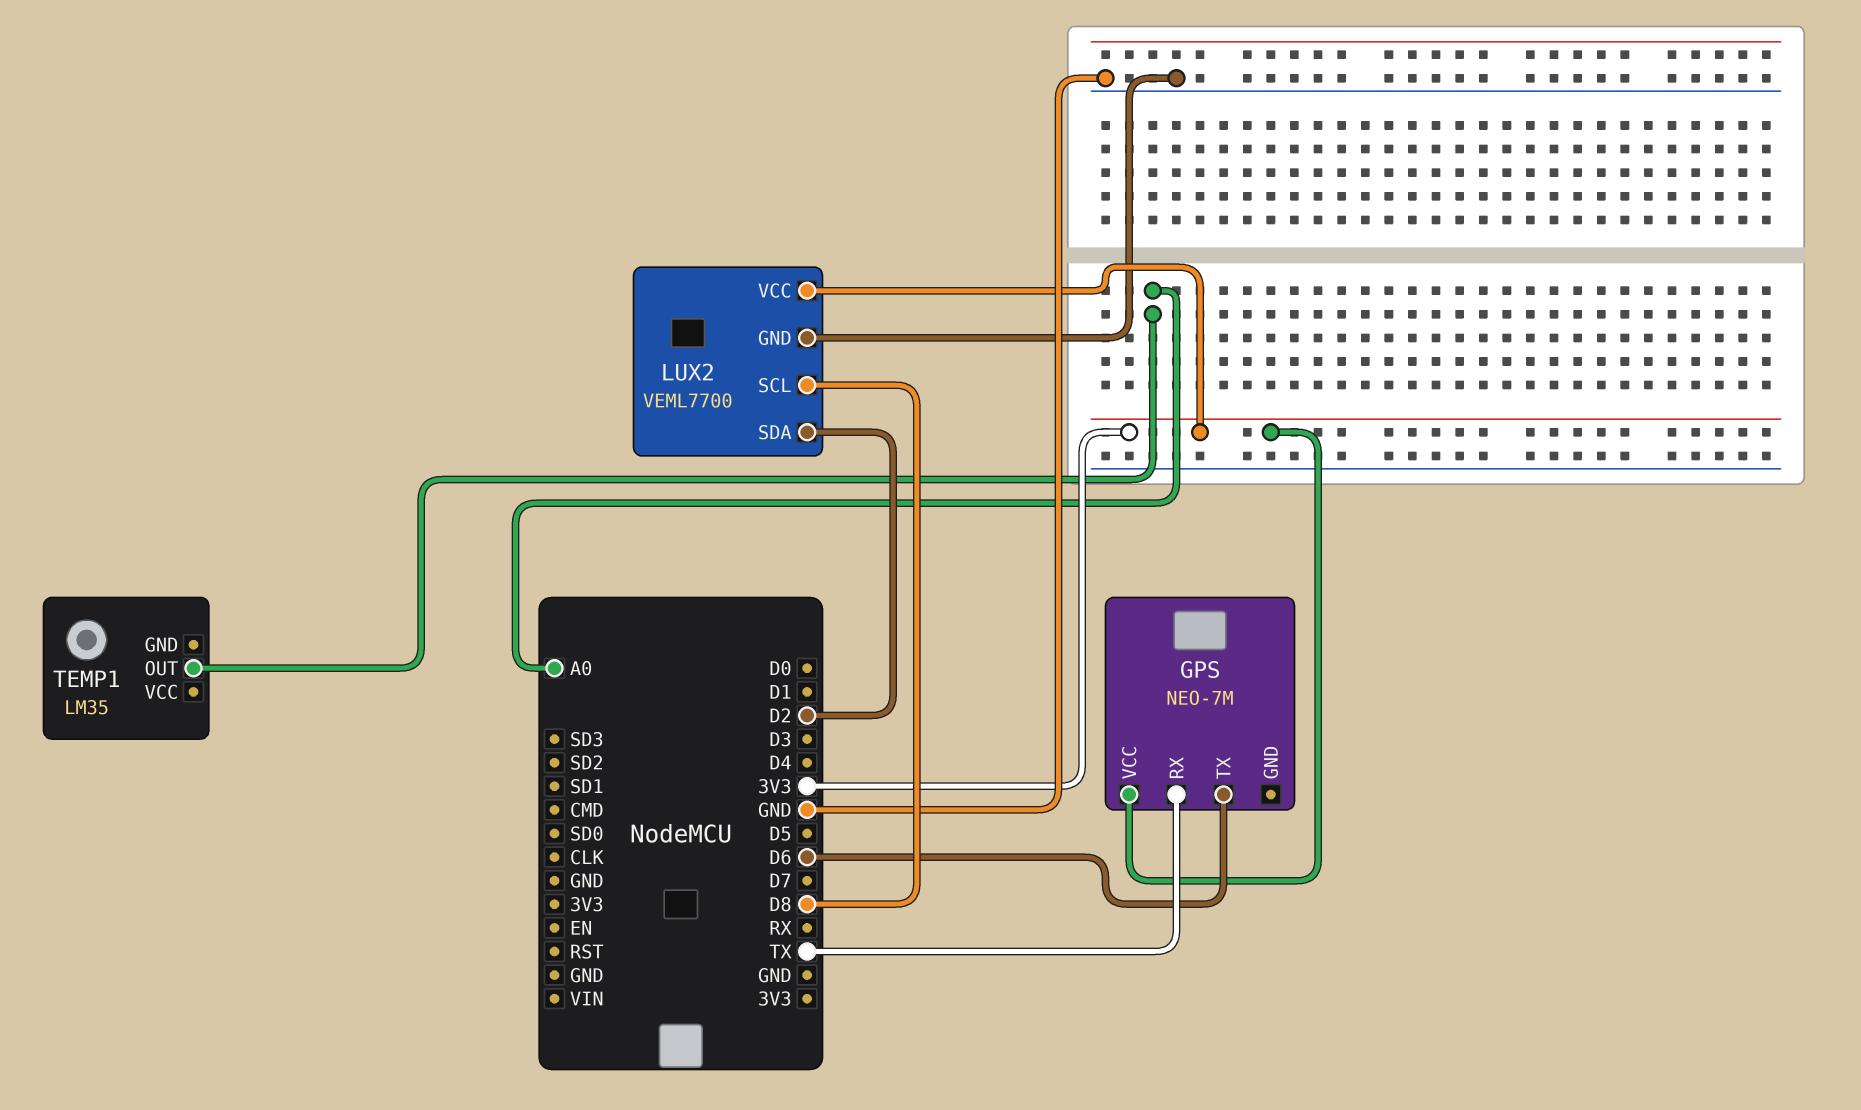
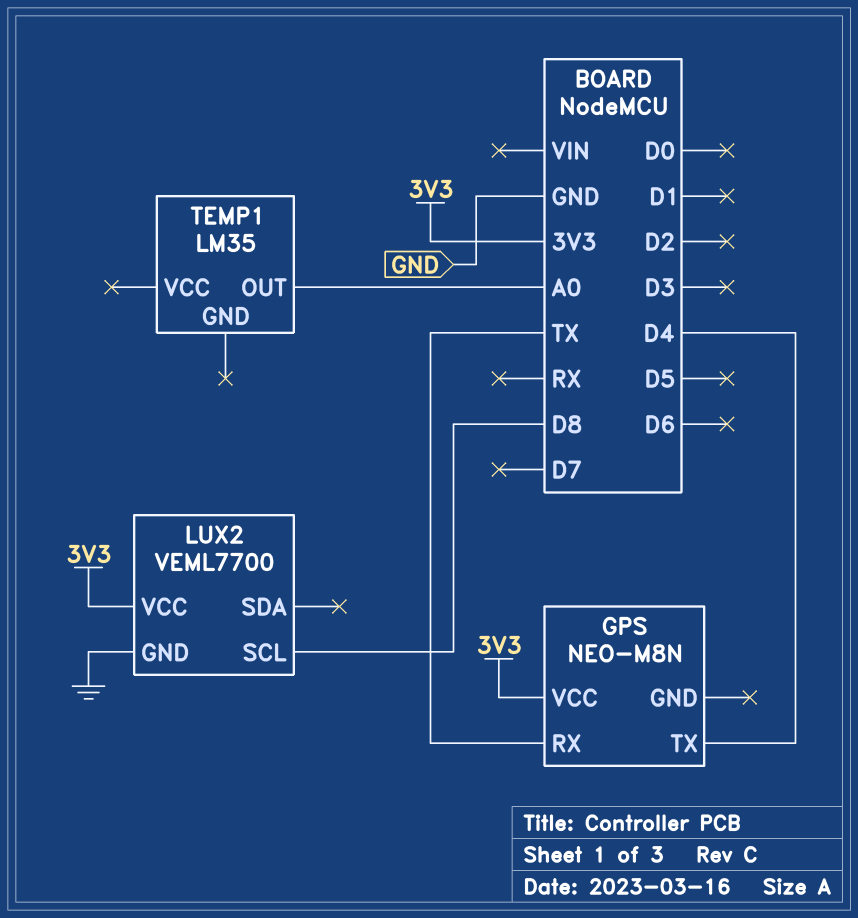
GPS: NEO-7M -> NEO-M8N
GPS pin TX: D6 -> D4
LUX2 pin SDA: D2 -> none

